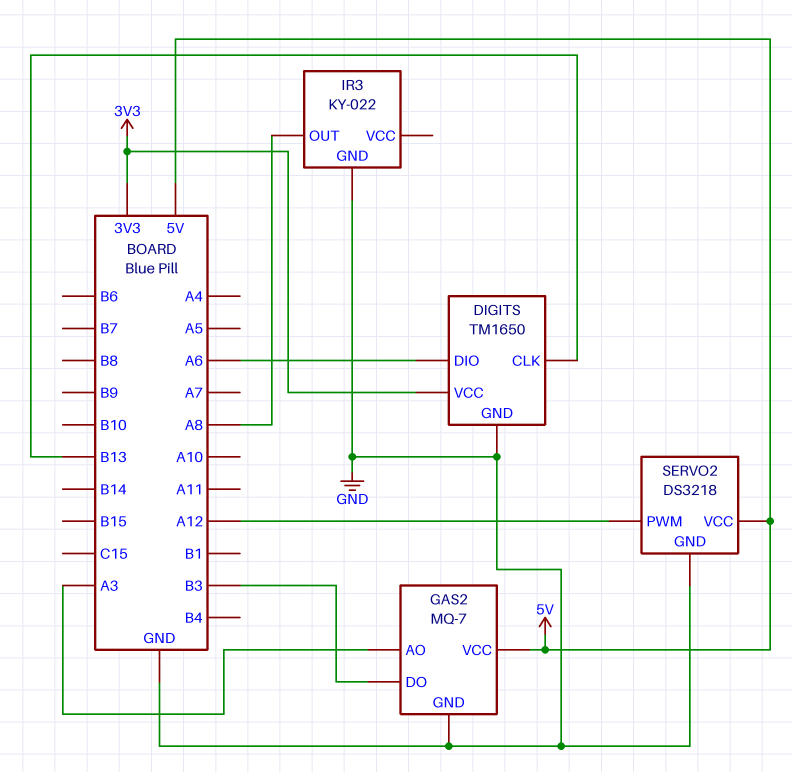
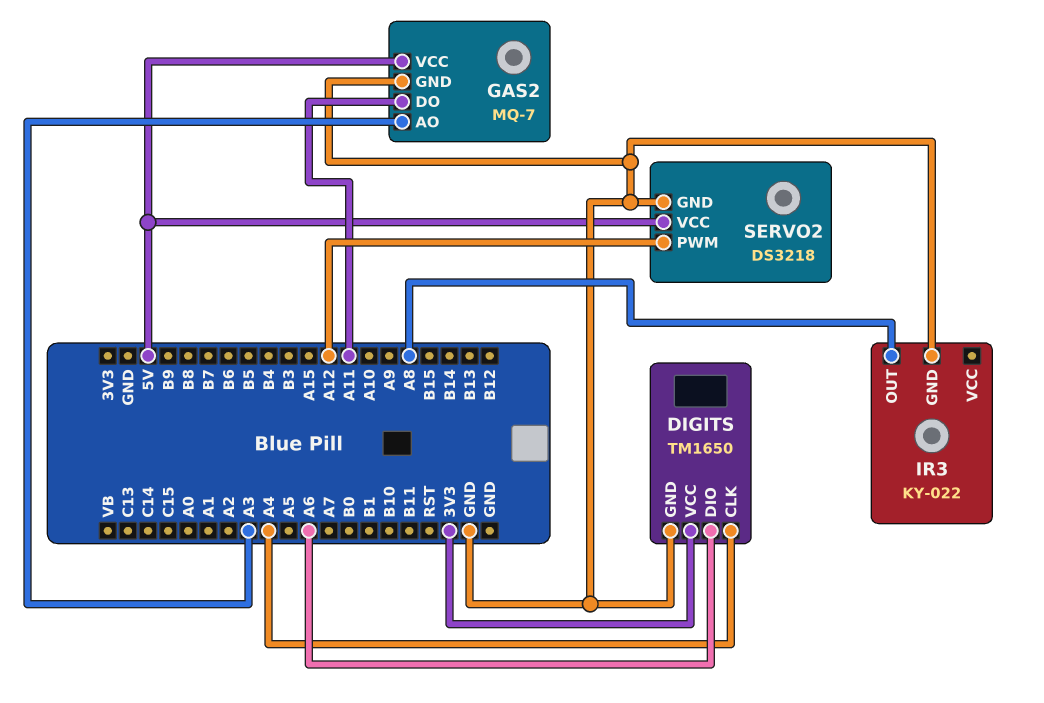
DIGITS pin CLK: B13 -> A4
GAS2 pin DO: B3 -> A11

